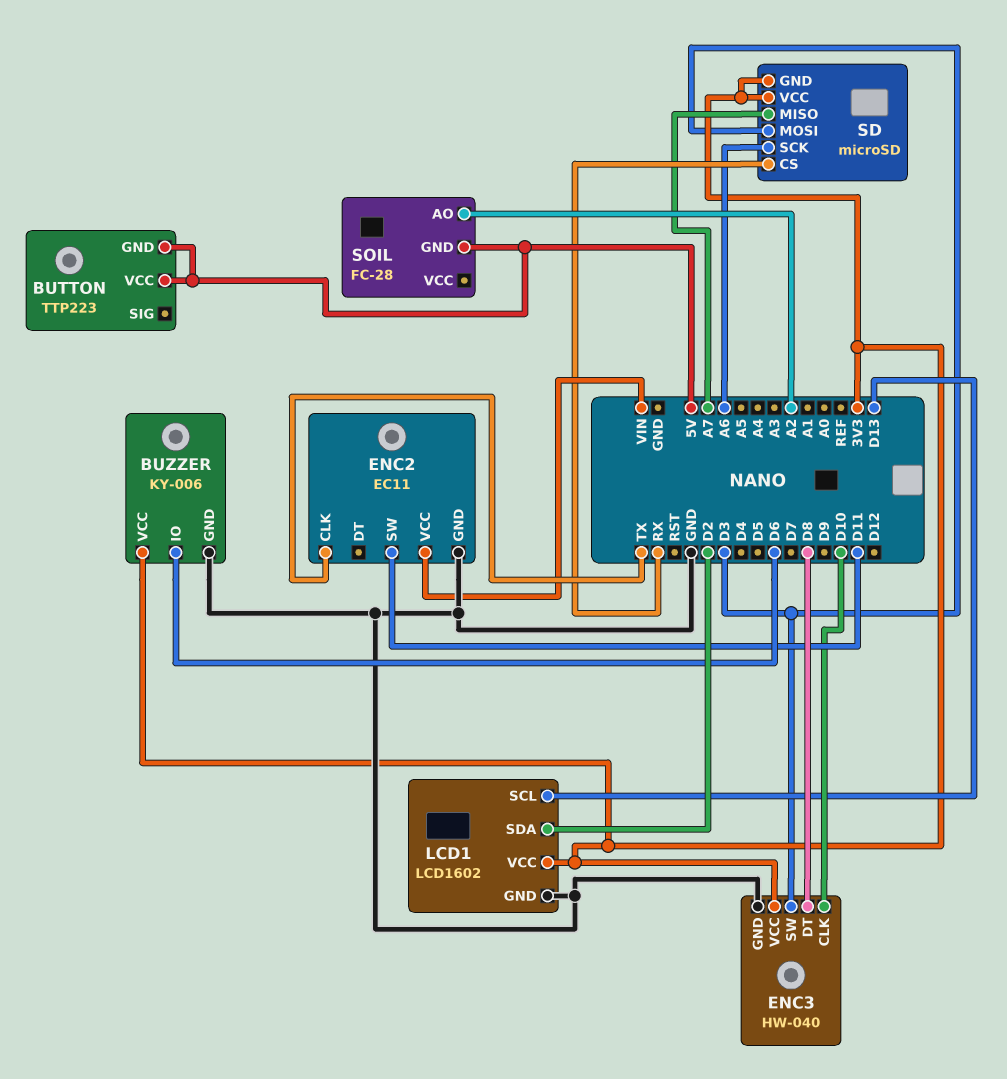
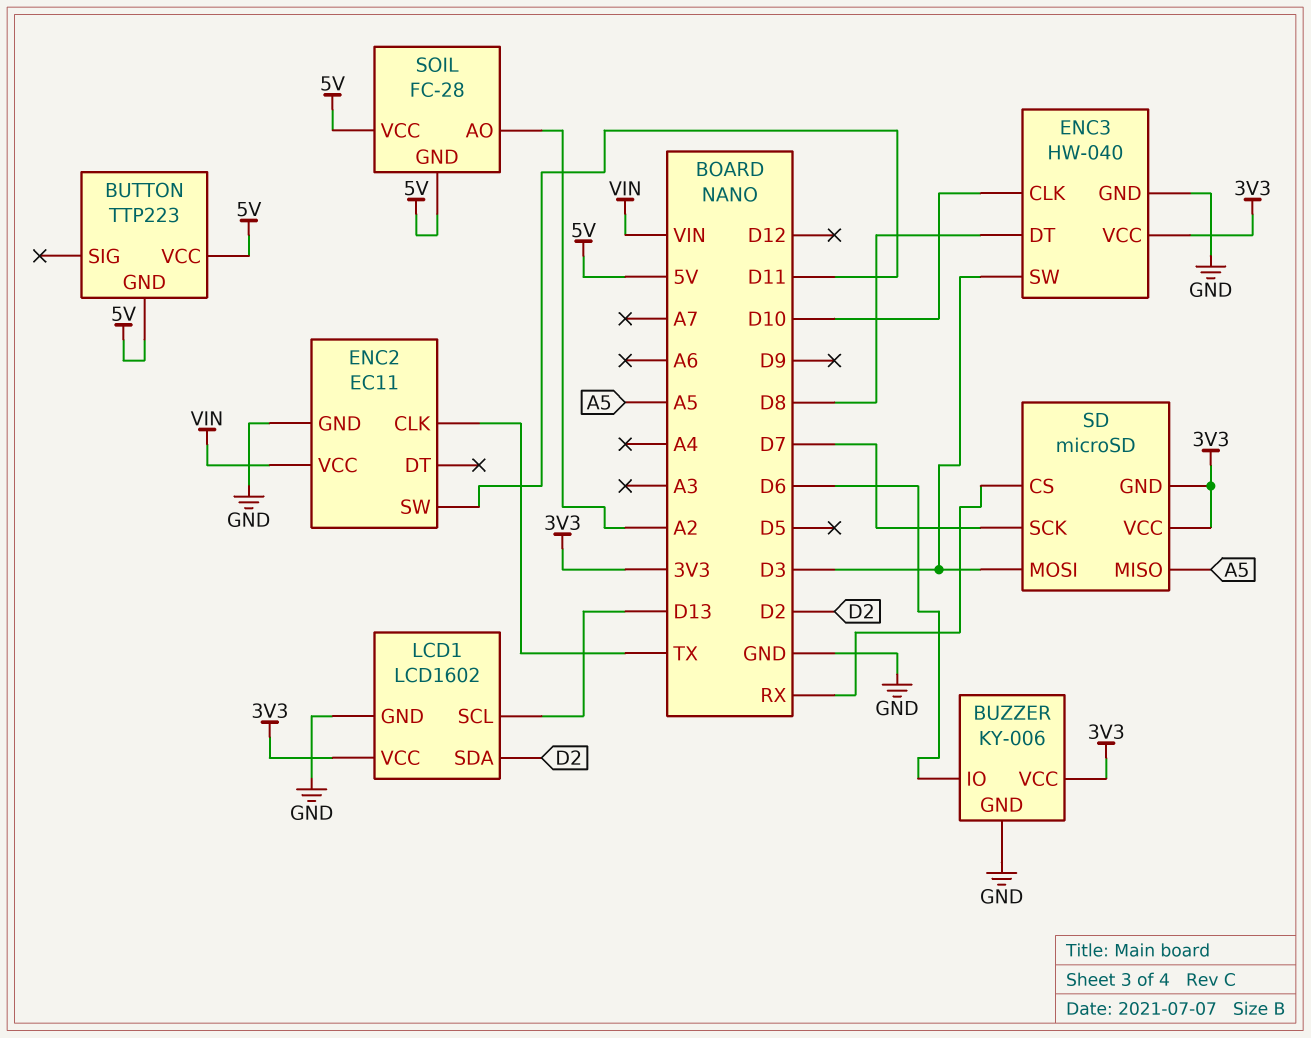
SD pin MISO: A7 -> A5
SD pin SCK: A6 -> D7
SOIL pin VCC: none -> 5V

